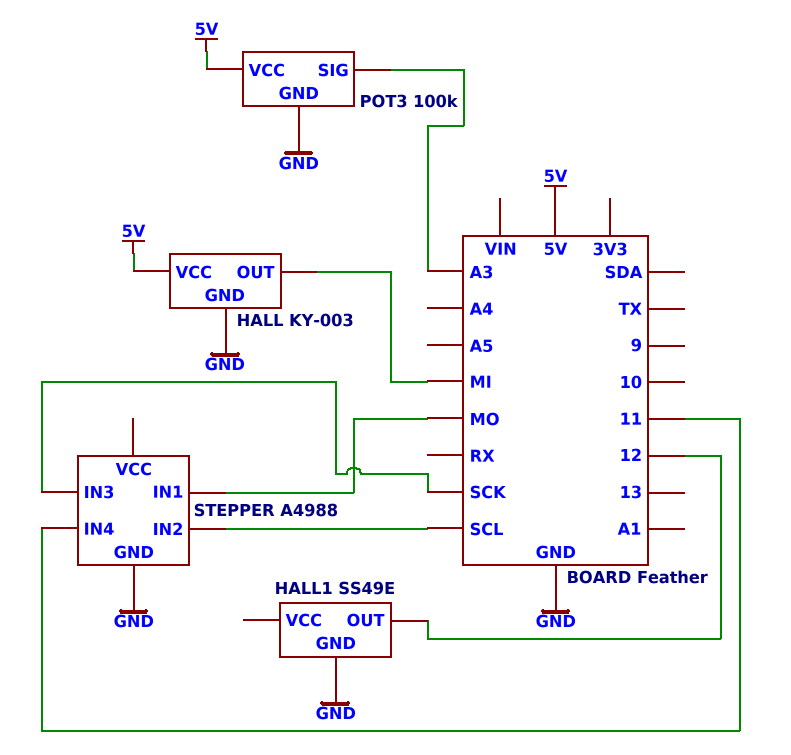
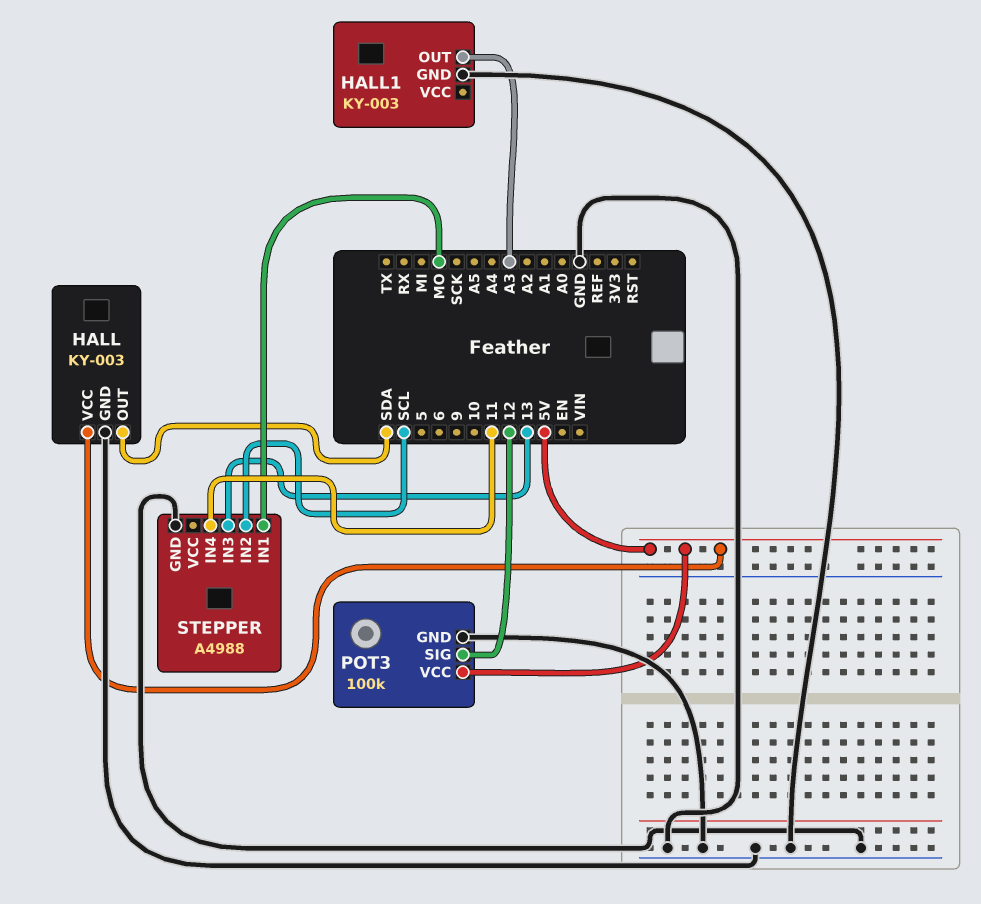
HALL pin OUT: MI -> SDA
HALL1: SS49E -> KY-003
HALL1 pin OUT: 12 -> A3
POT3 pin SIG: A3 -> 12
STEPPER pin IN3: SCK -> 13

